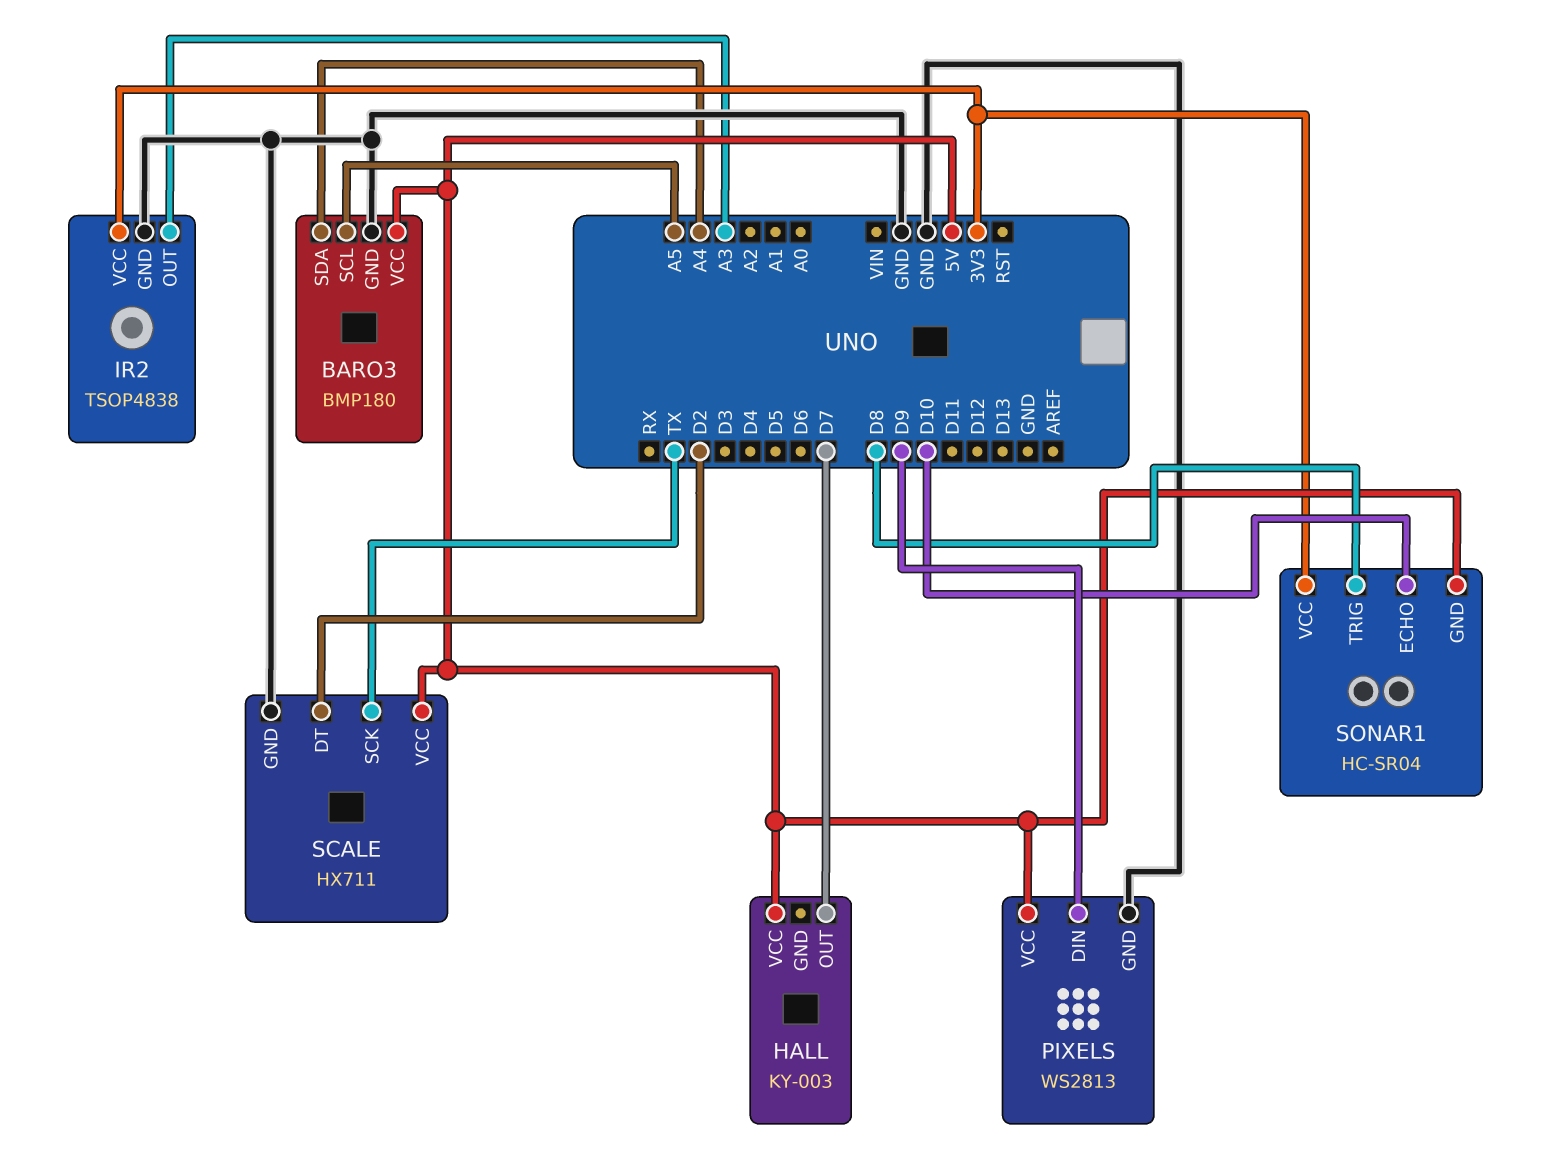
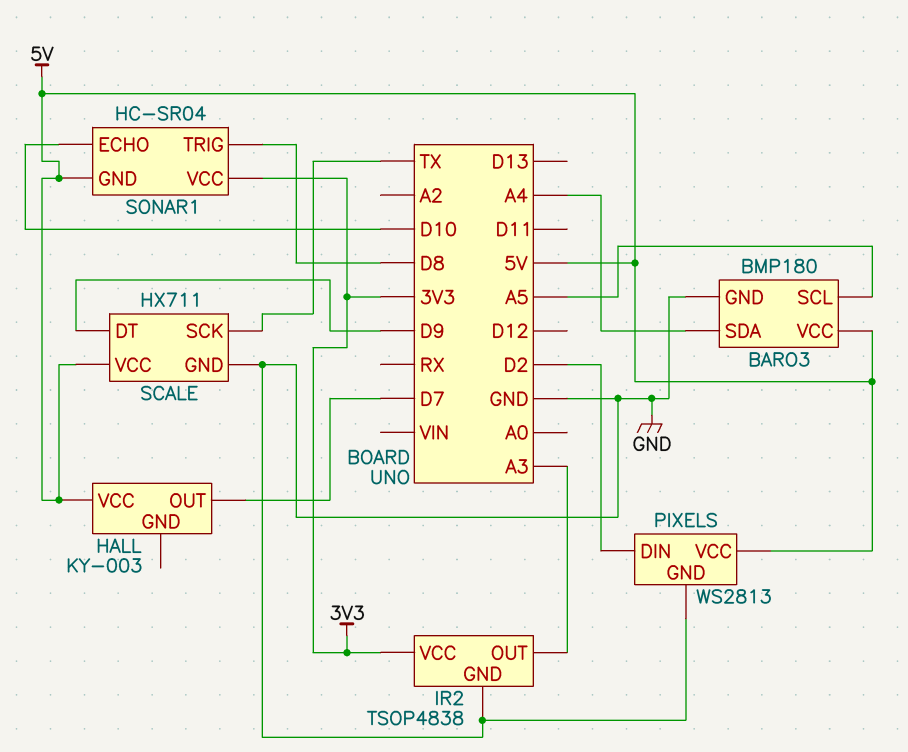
PIXELS pin DIN: D9 -> D2
SCALE pin DT: D2 -> D9

